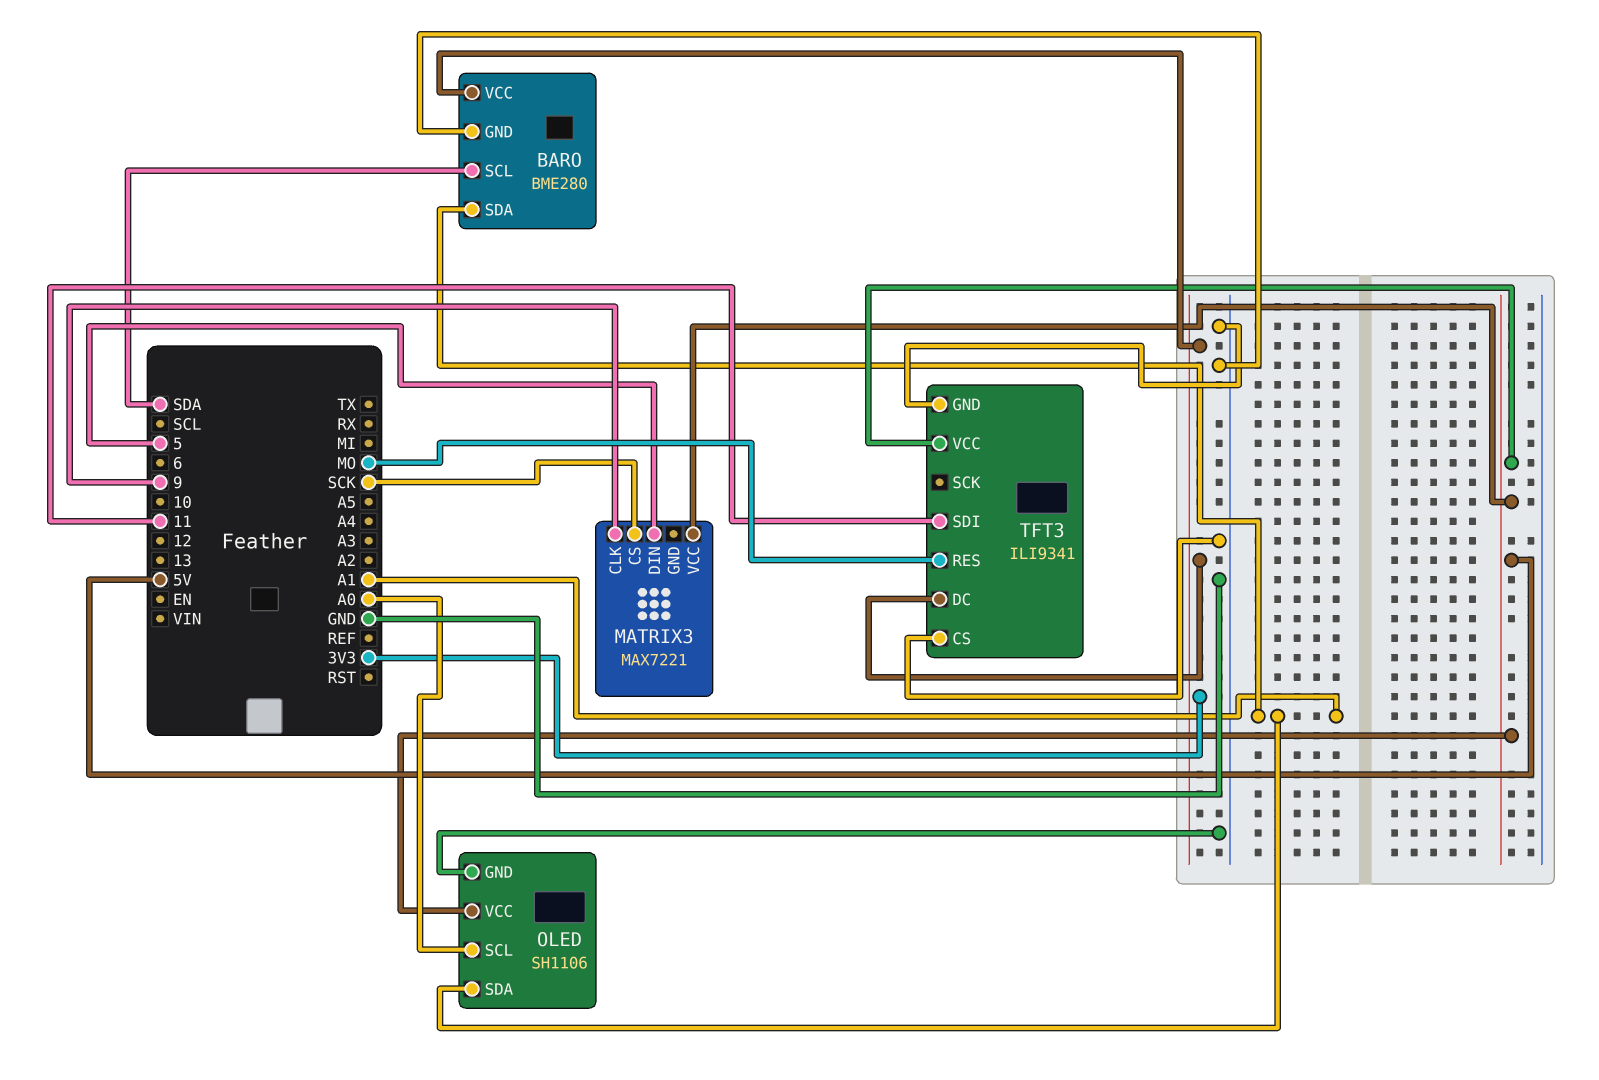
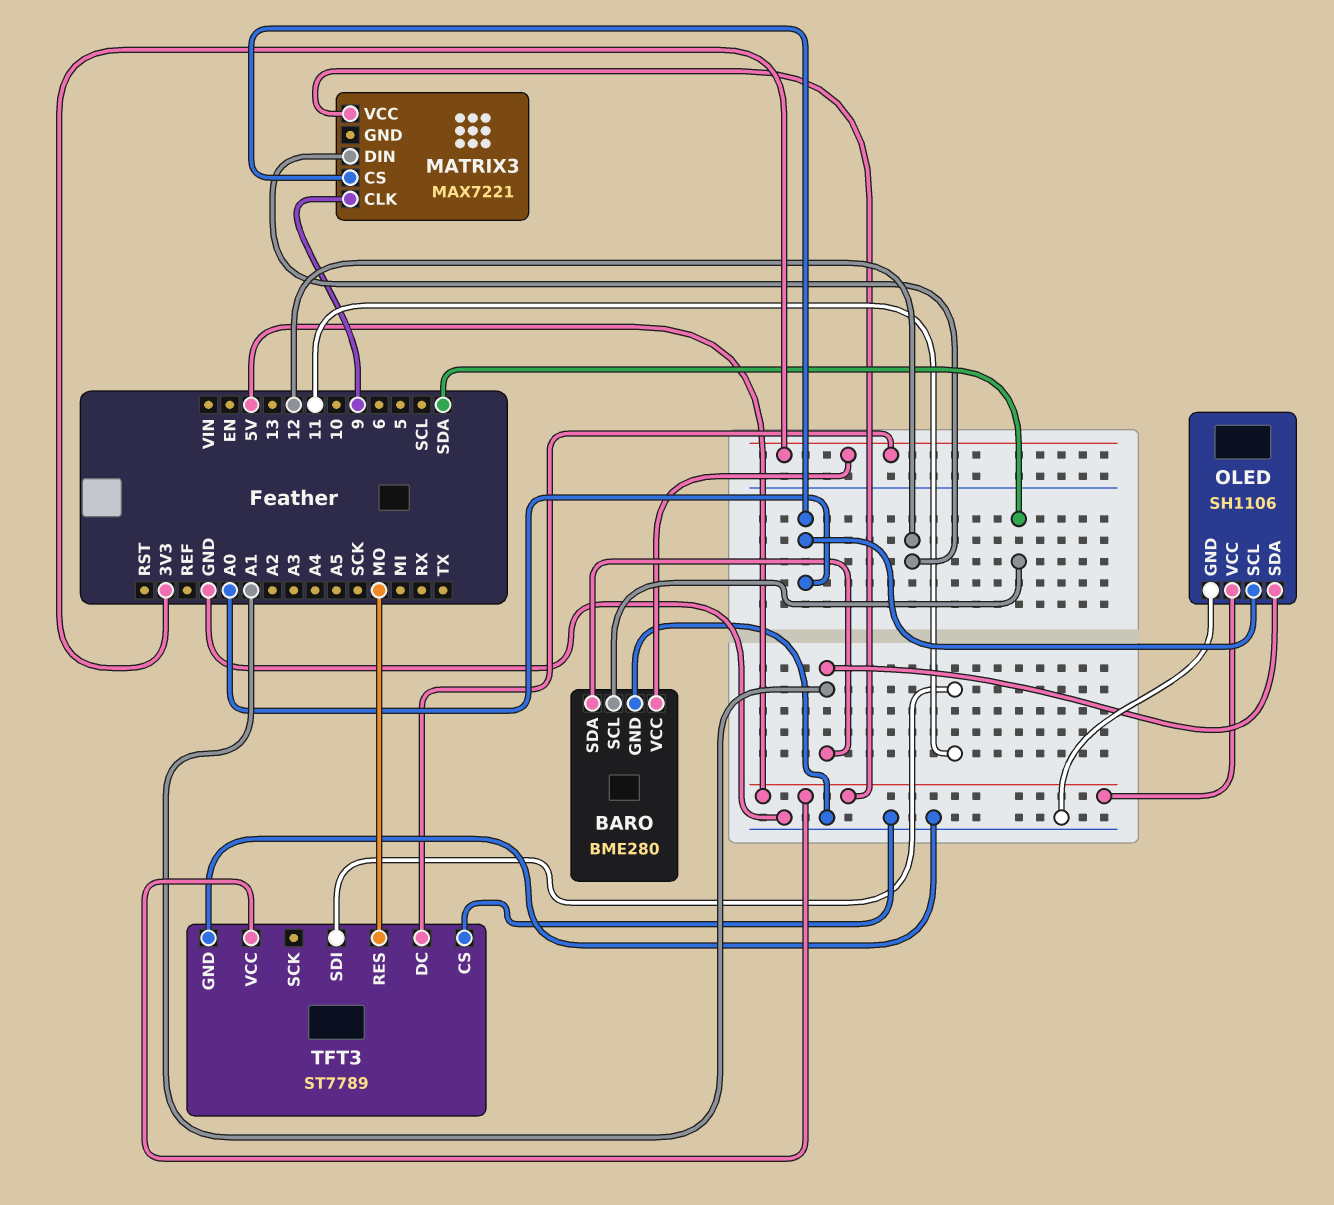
MATRIX3 pin CS: SCK -> A0
MATRIX3 pin DIN: 5 -> 12
TFT3: ILI9341 -> ST7789

